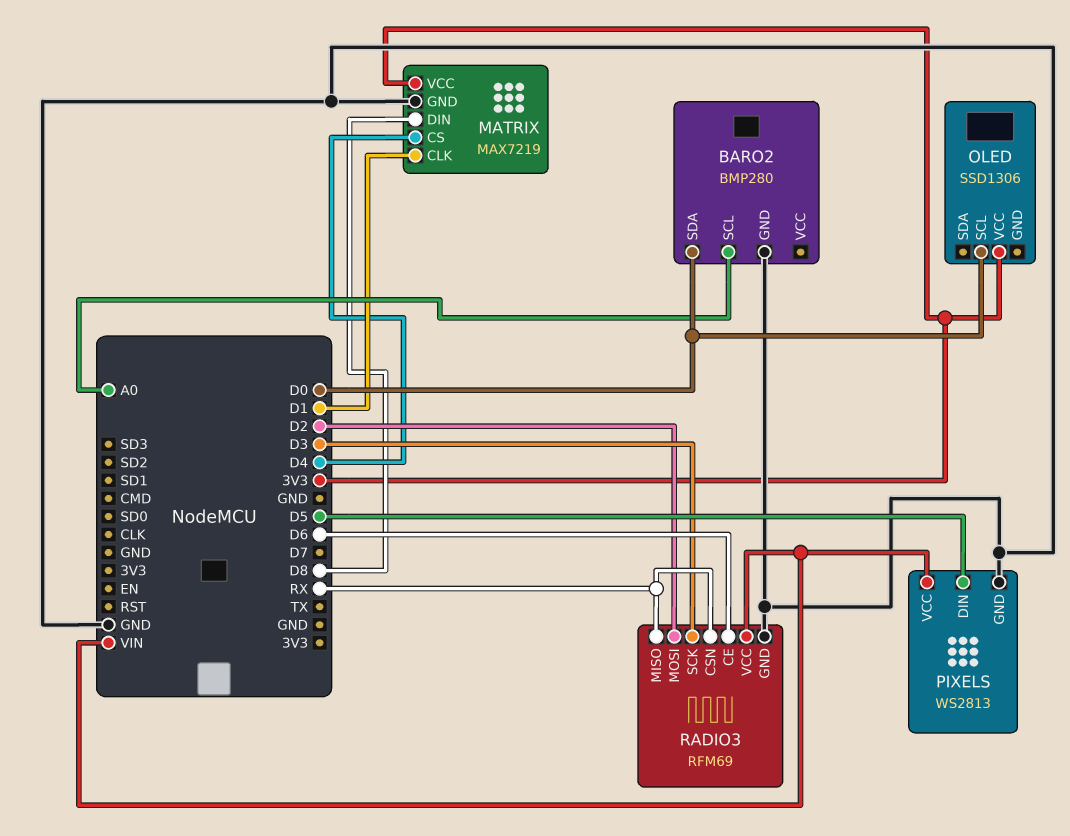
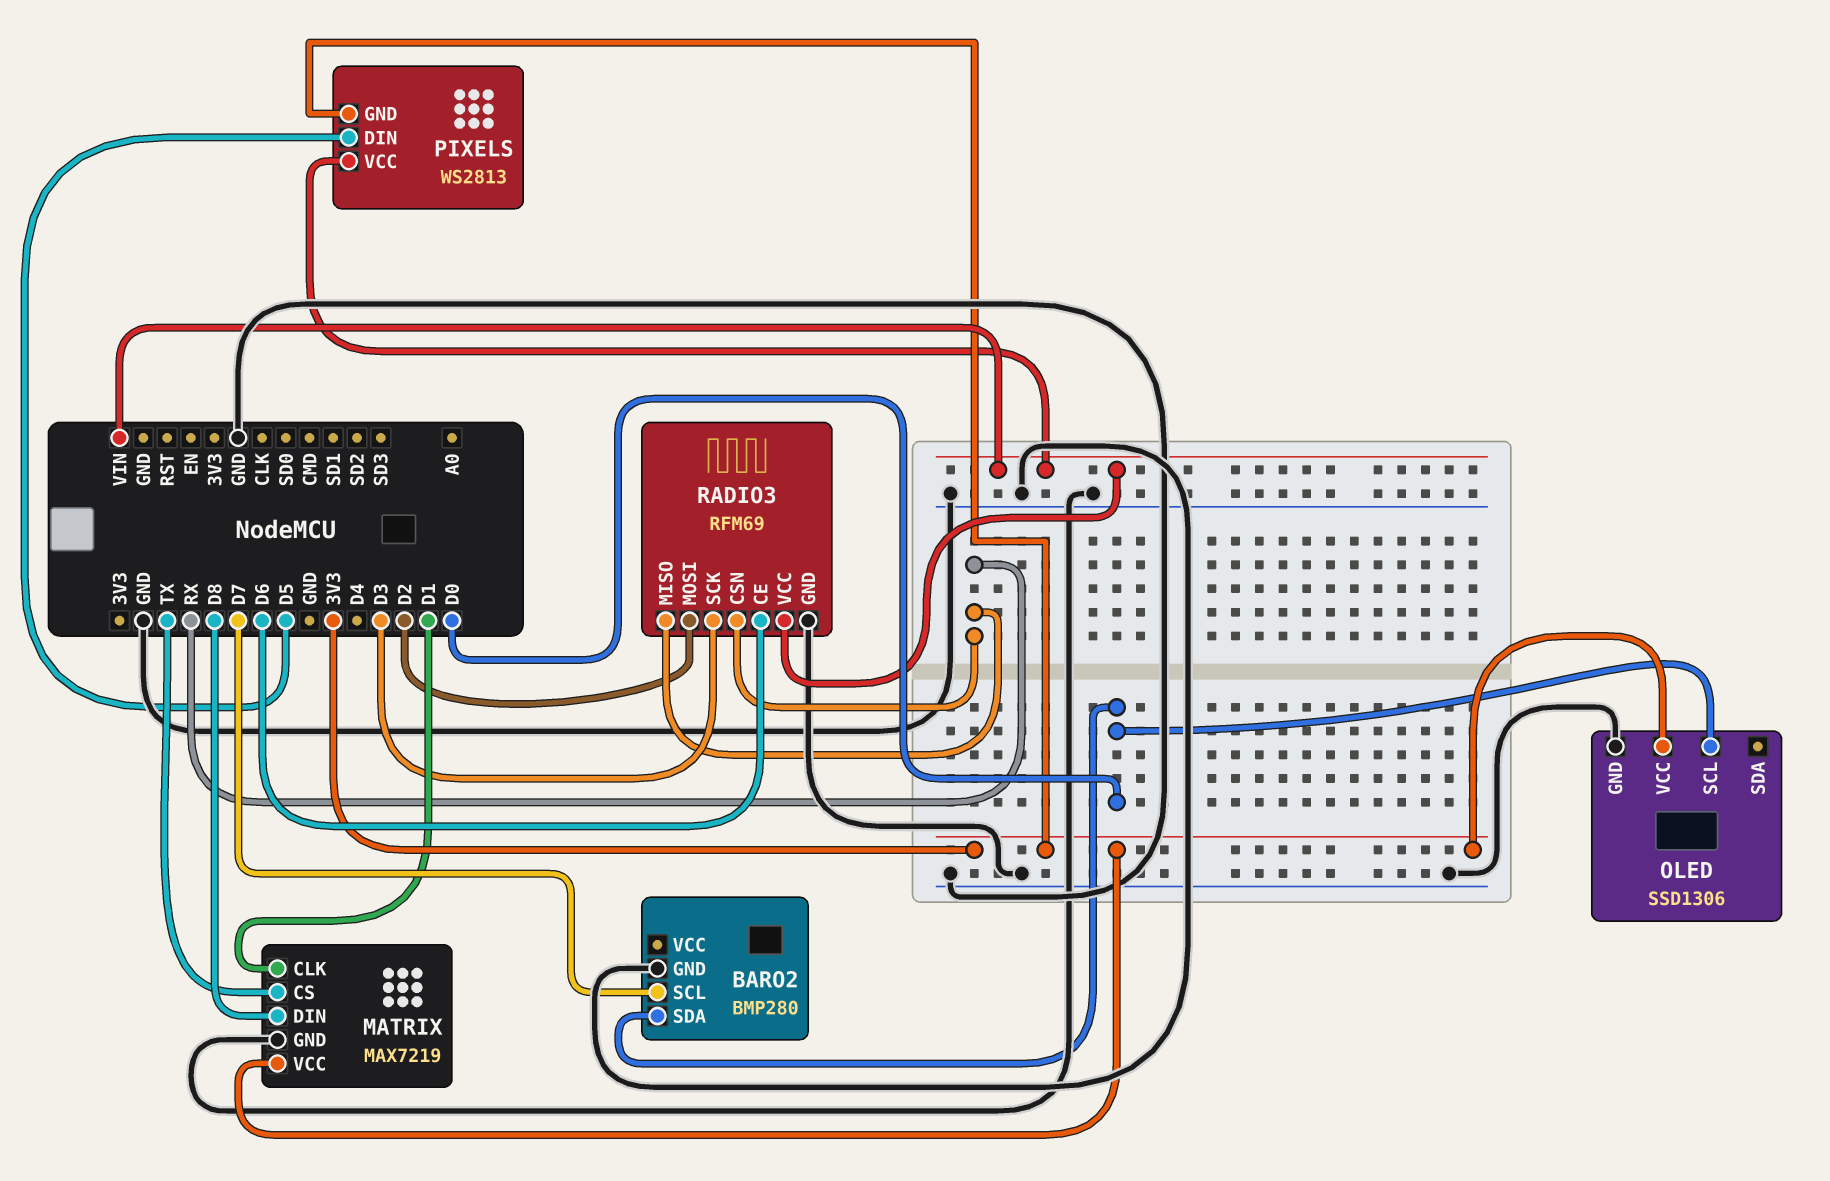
BARO2 pin SCL: A0 -> D7
MATRIX pin CS: D4 -> TX
OLED pin GND: none -> GND
PIXELS pin GND: GND -> 3V3

